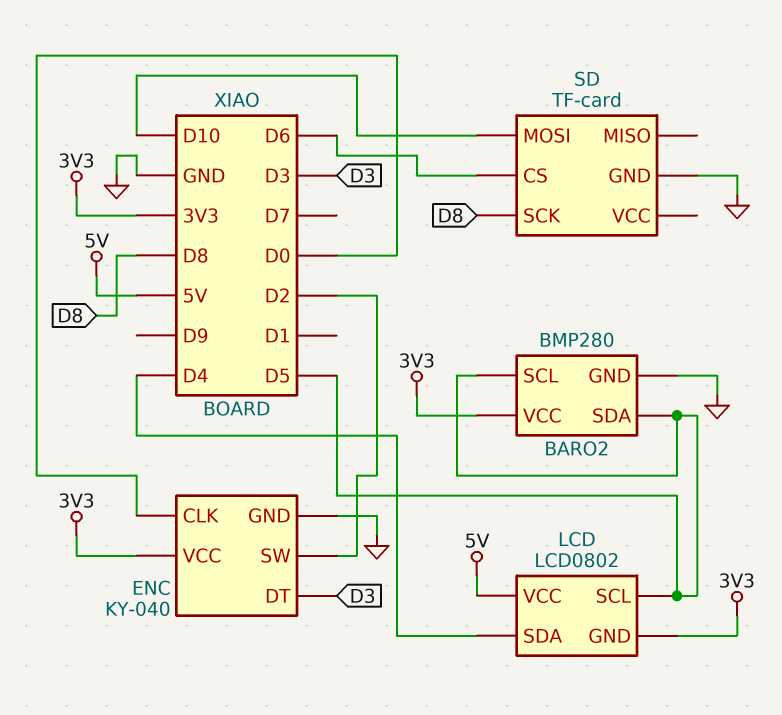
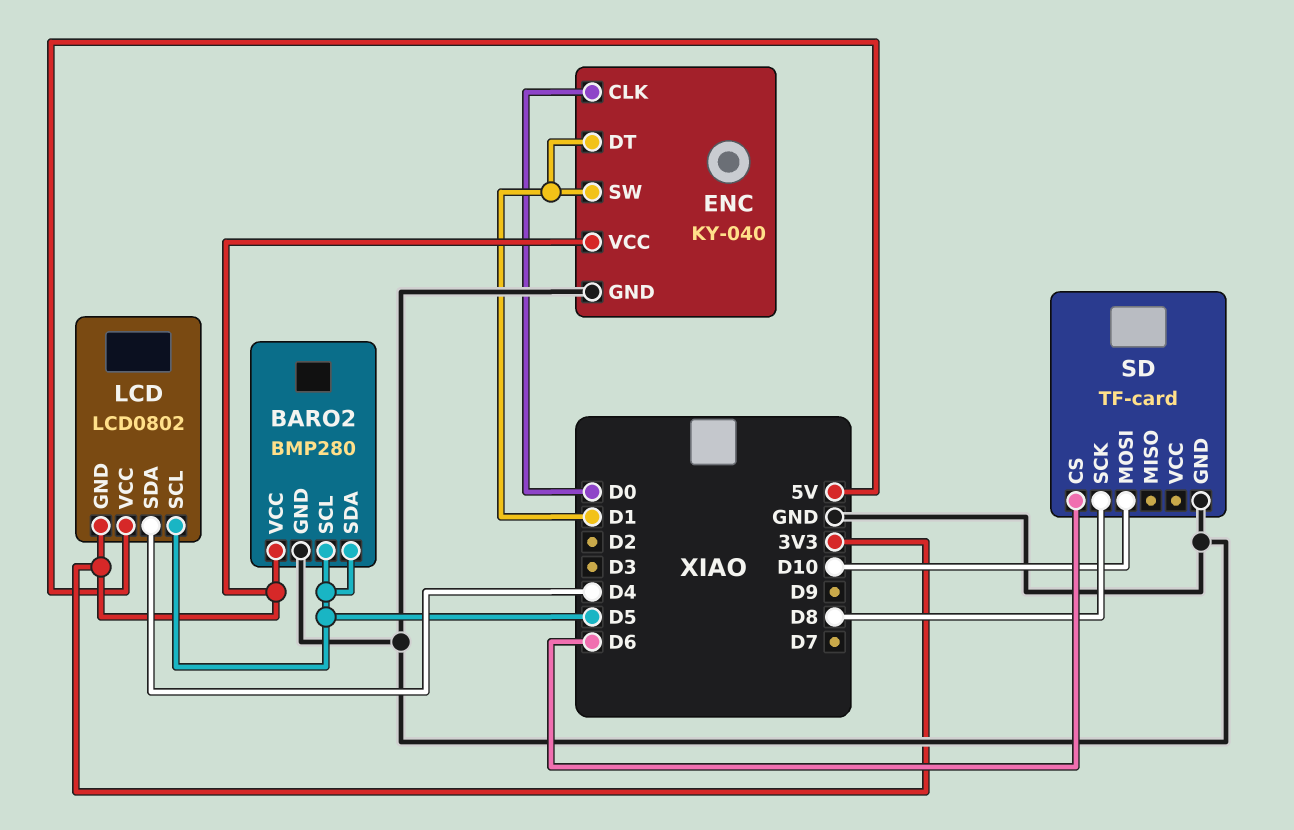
ENC pin DT: D3 -> D1
ENC pin SW: D2 -> D1

